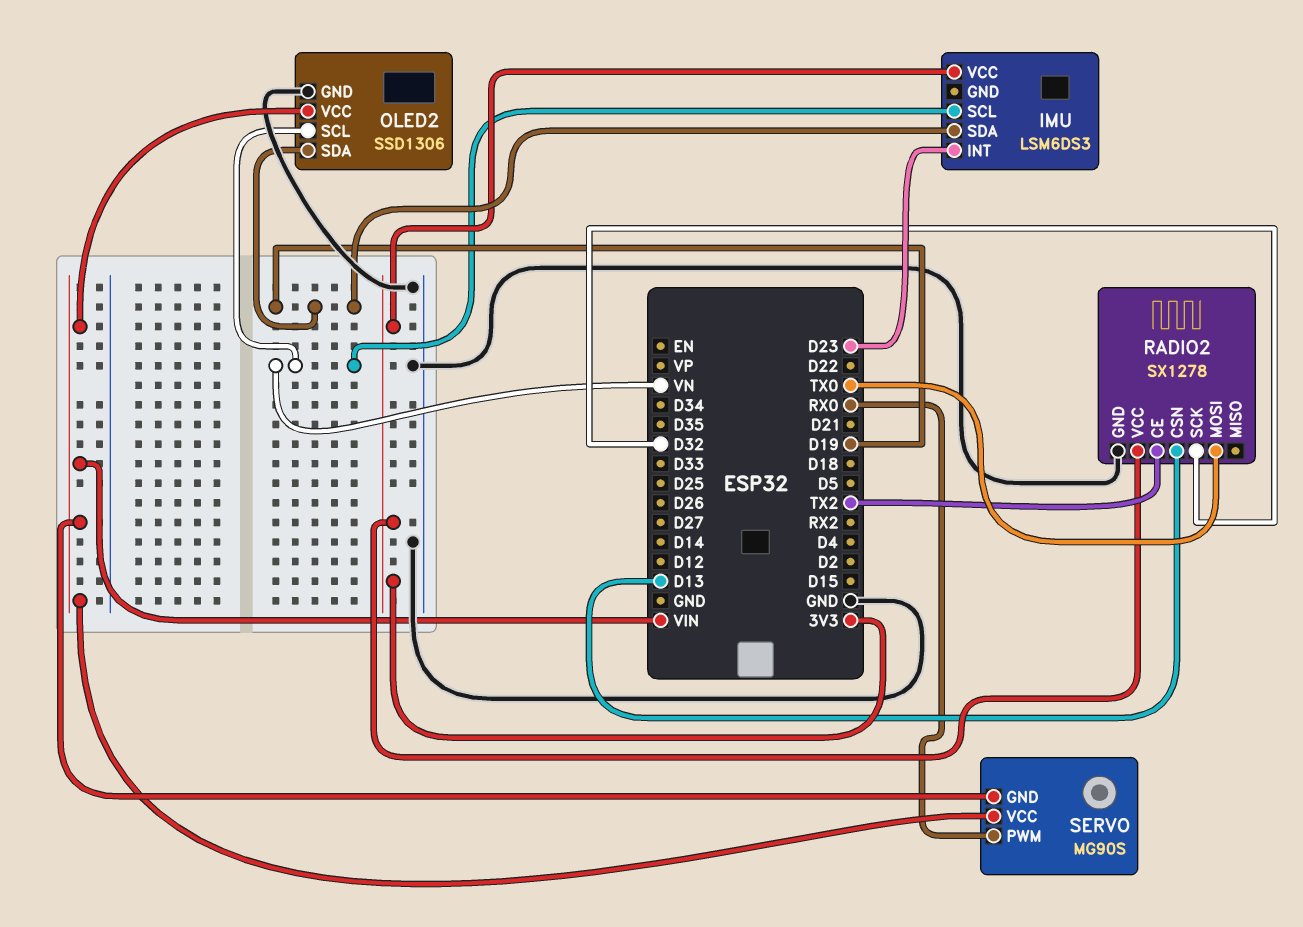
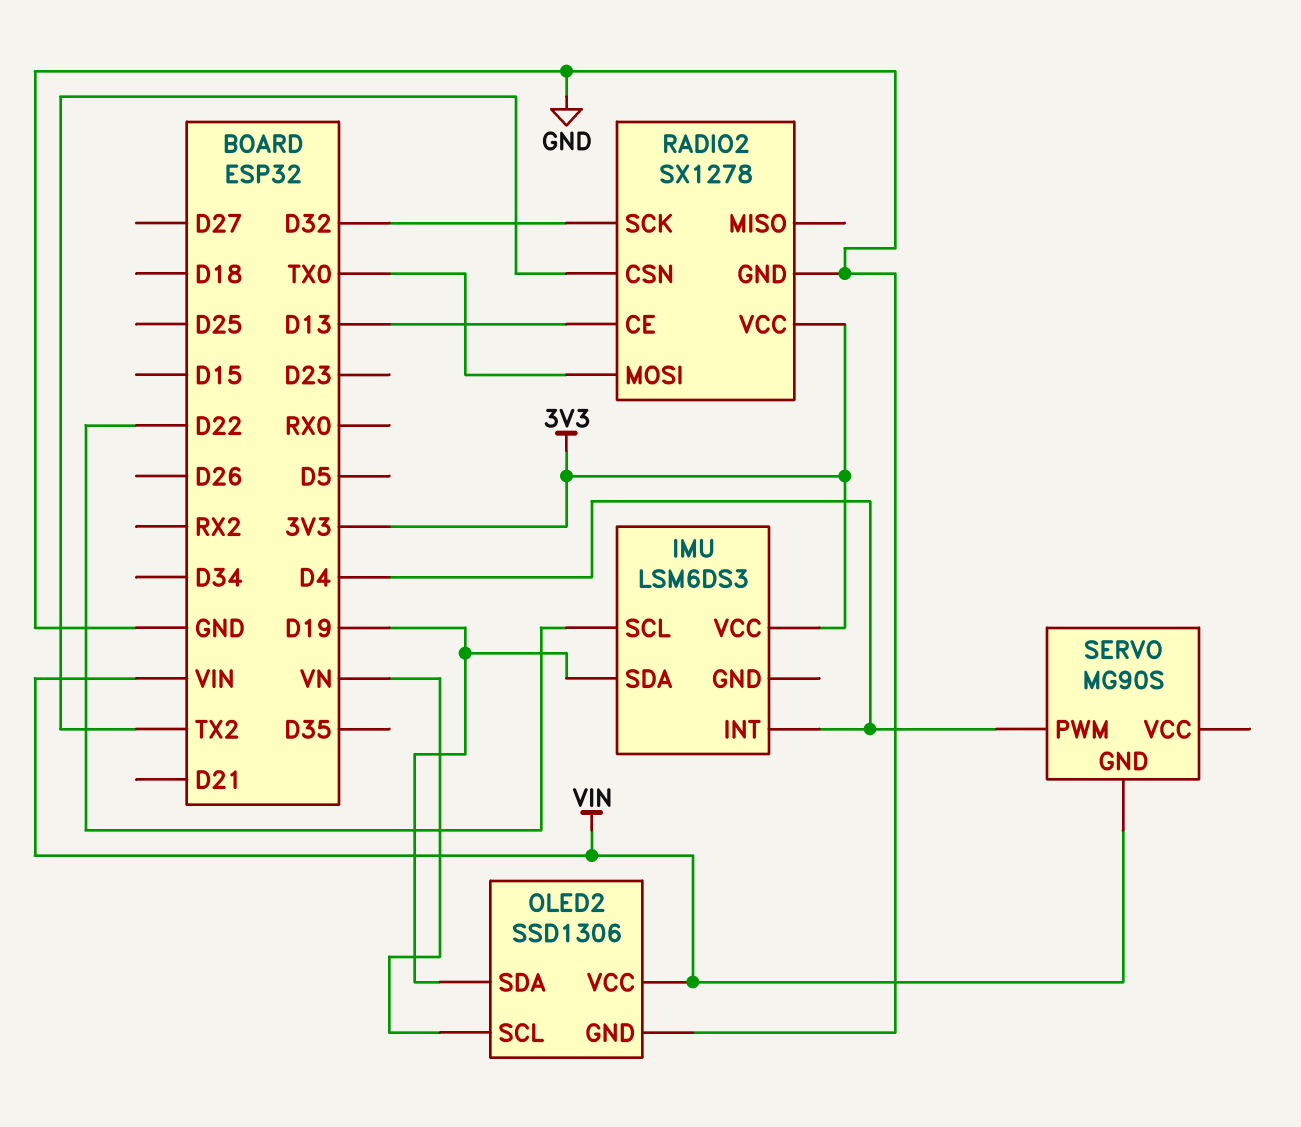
IMU pin INT: D23 -> D4
IMU pin SCL: VN -> D22
RADIO2 pin CE: TX2 -> D13
RADIO2 pin CSN: D13 -> TX2
SERVO pin PWM: RX0 -> D4
SERVO pin VCC: VIN -> none

